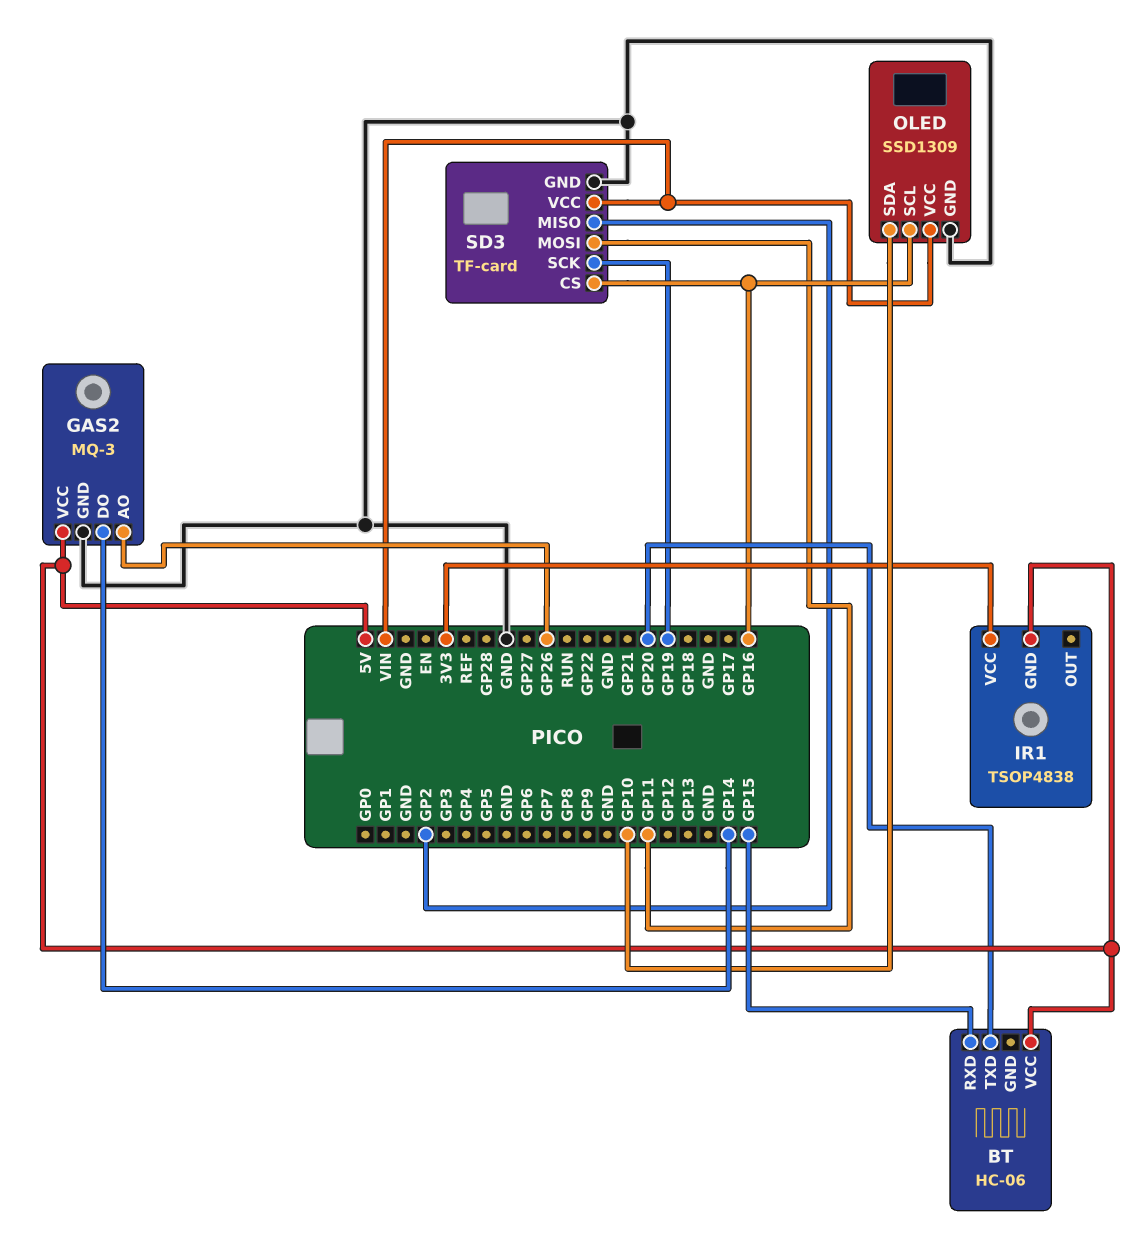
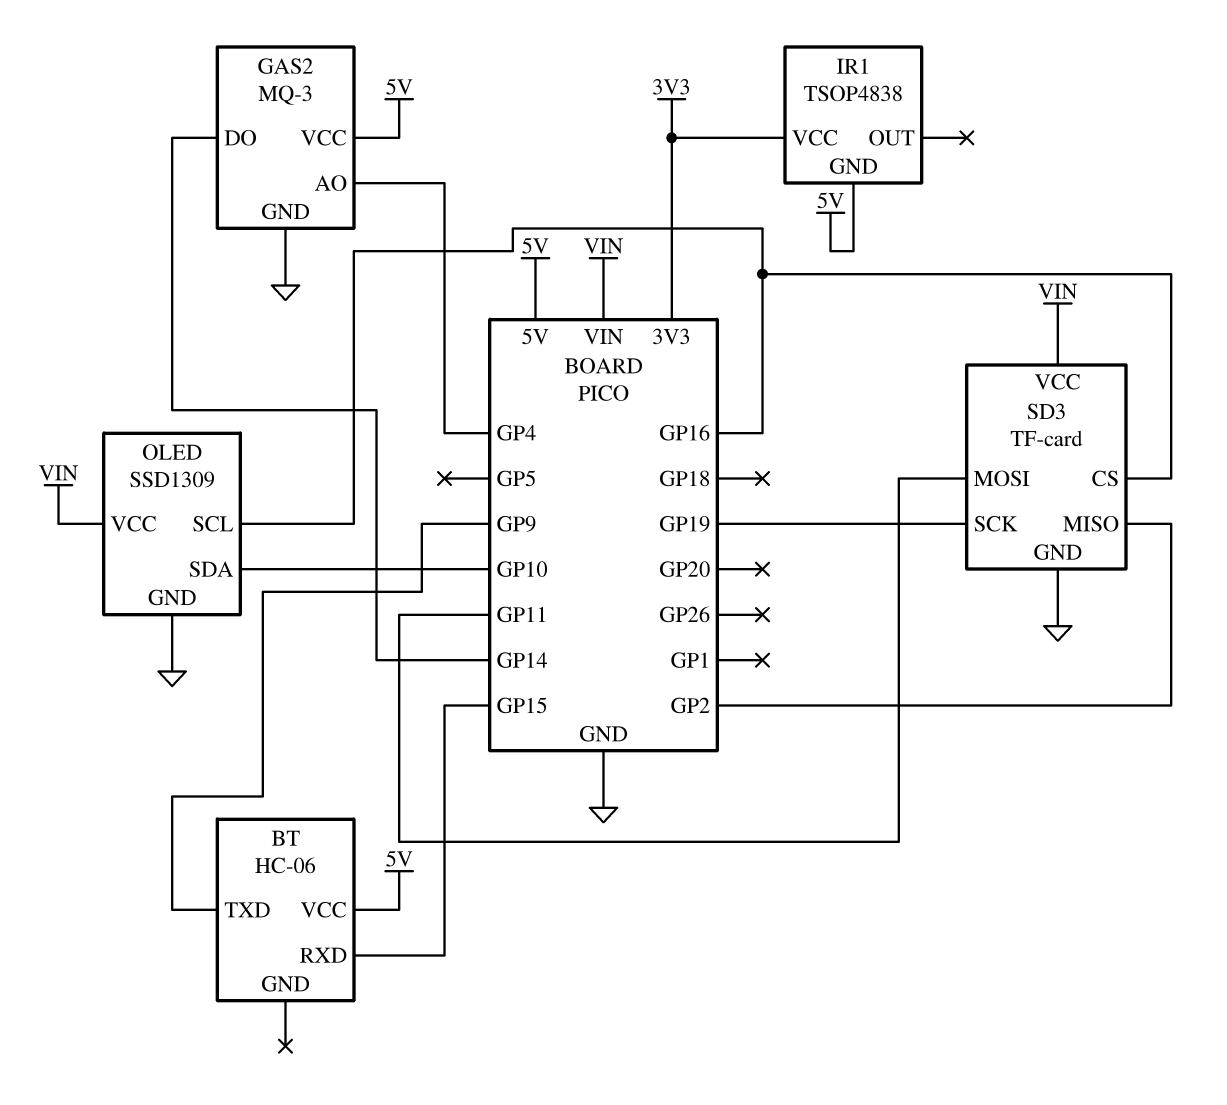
BT pin TXD: GP20 -> GP9
GAS2 pin AO: GP26 -> GP4

